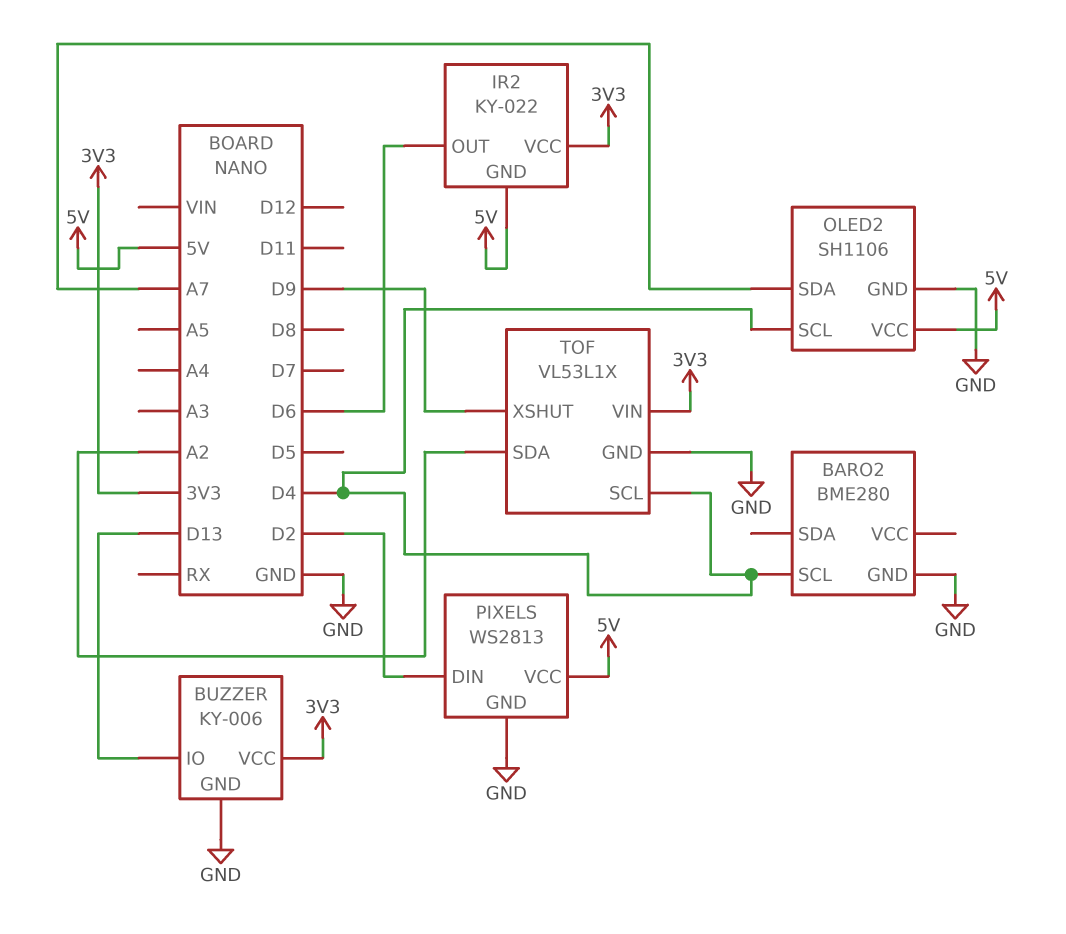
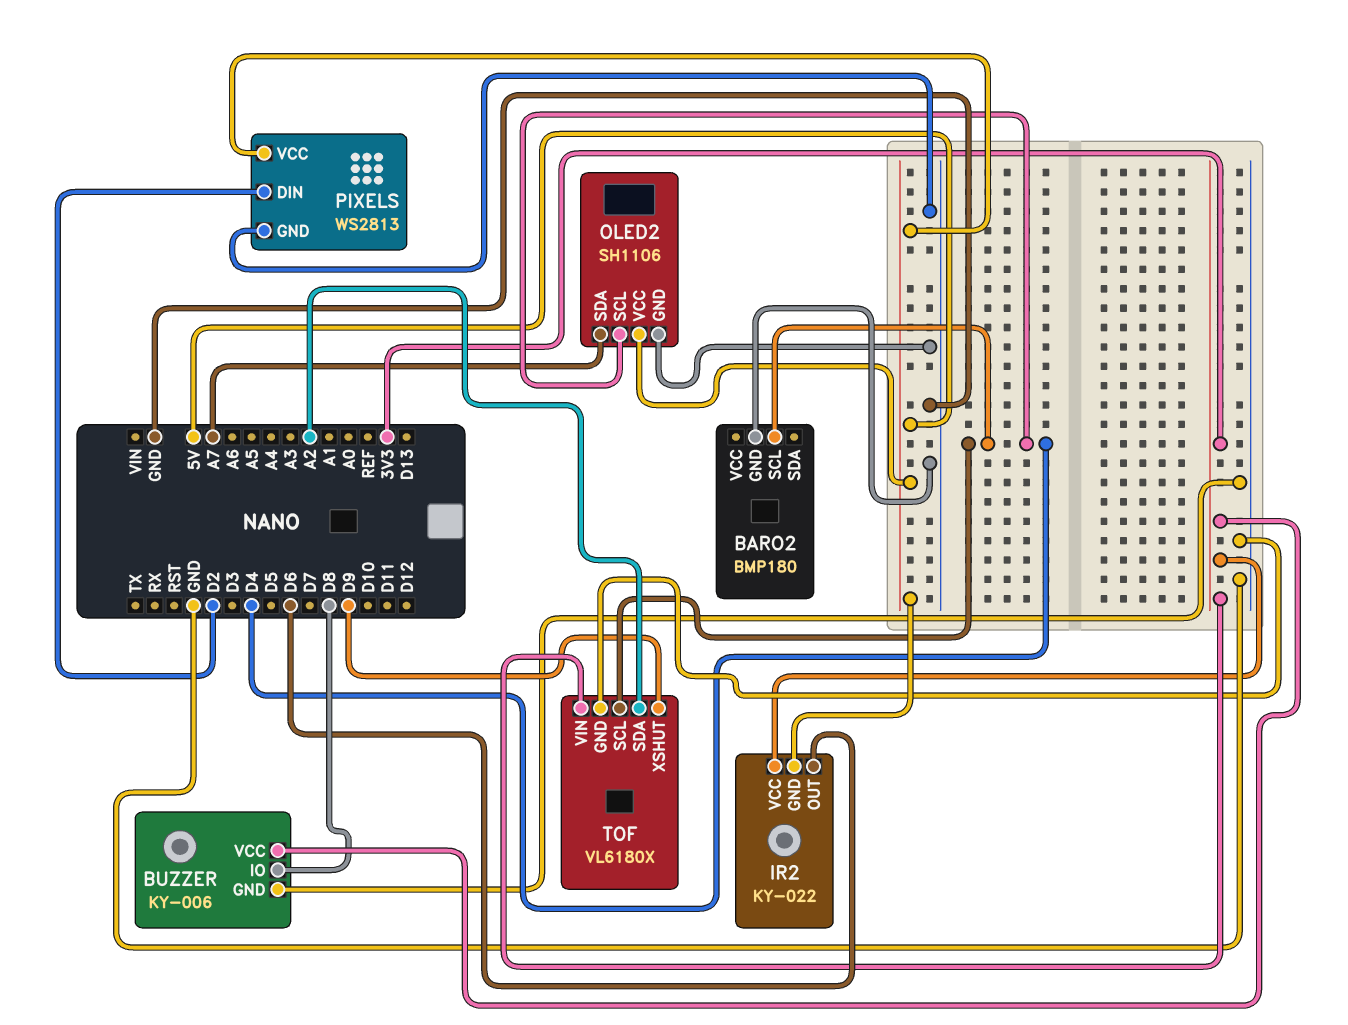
BARO2: BME280 -> BMP180
BUZZER pin IO: D13 -> D8
TOF: VL53L1X -> VL6180X

